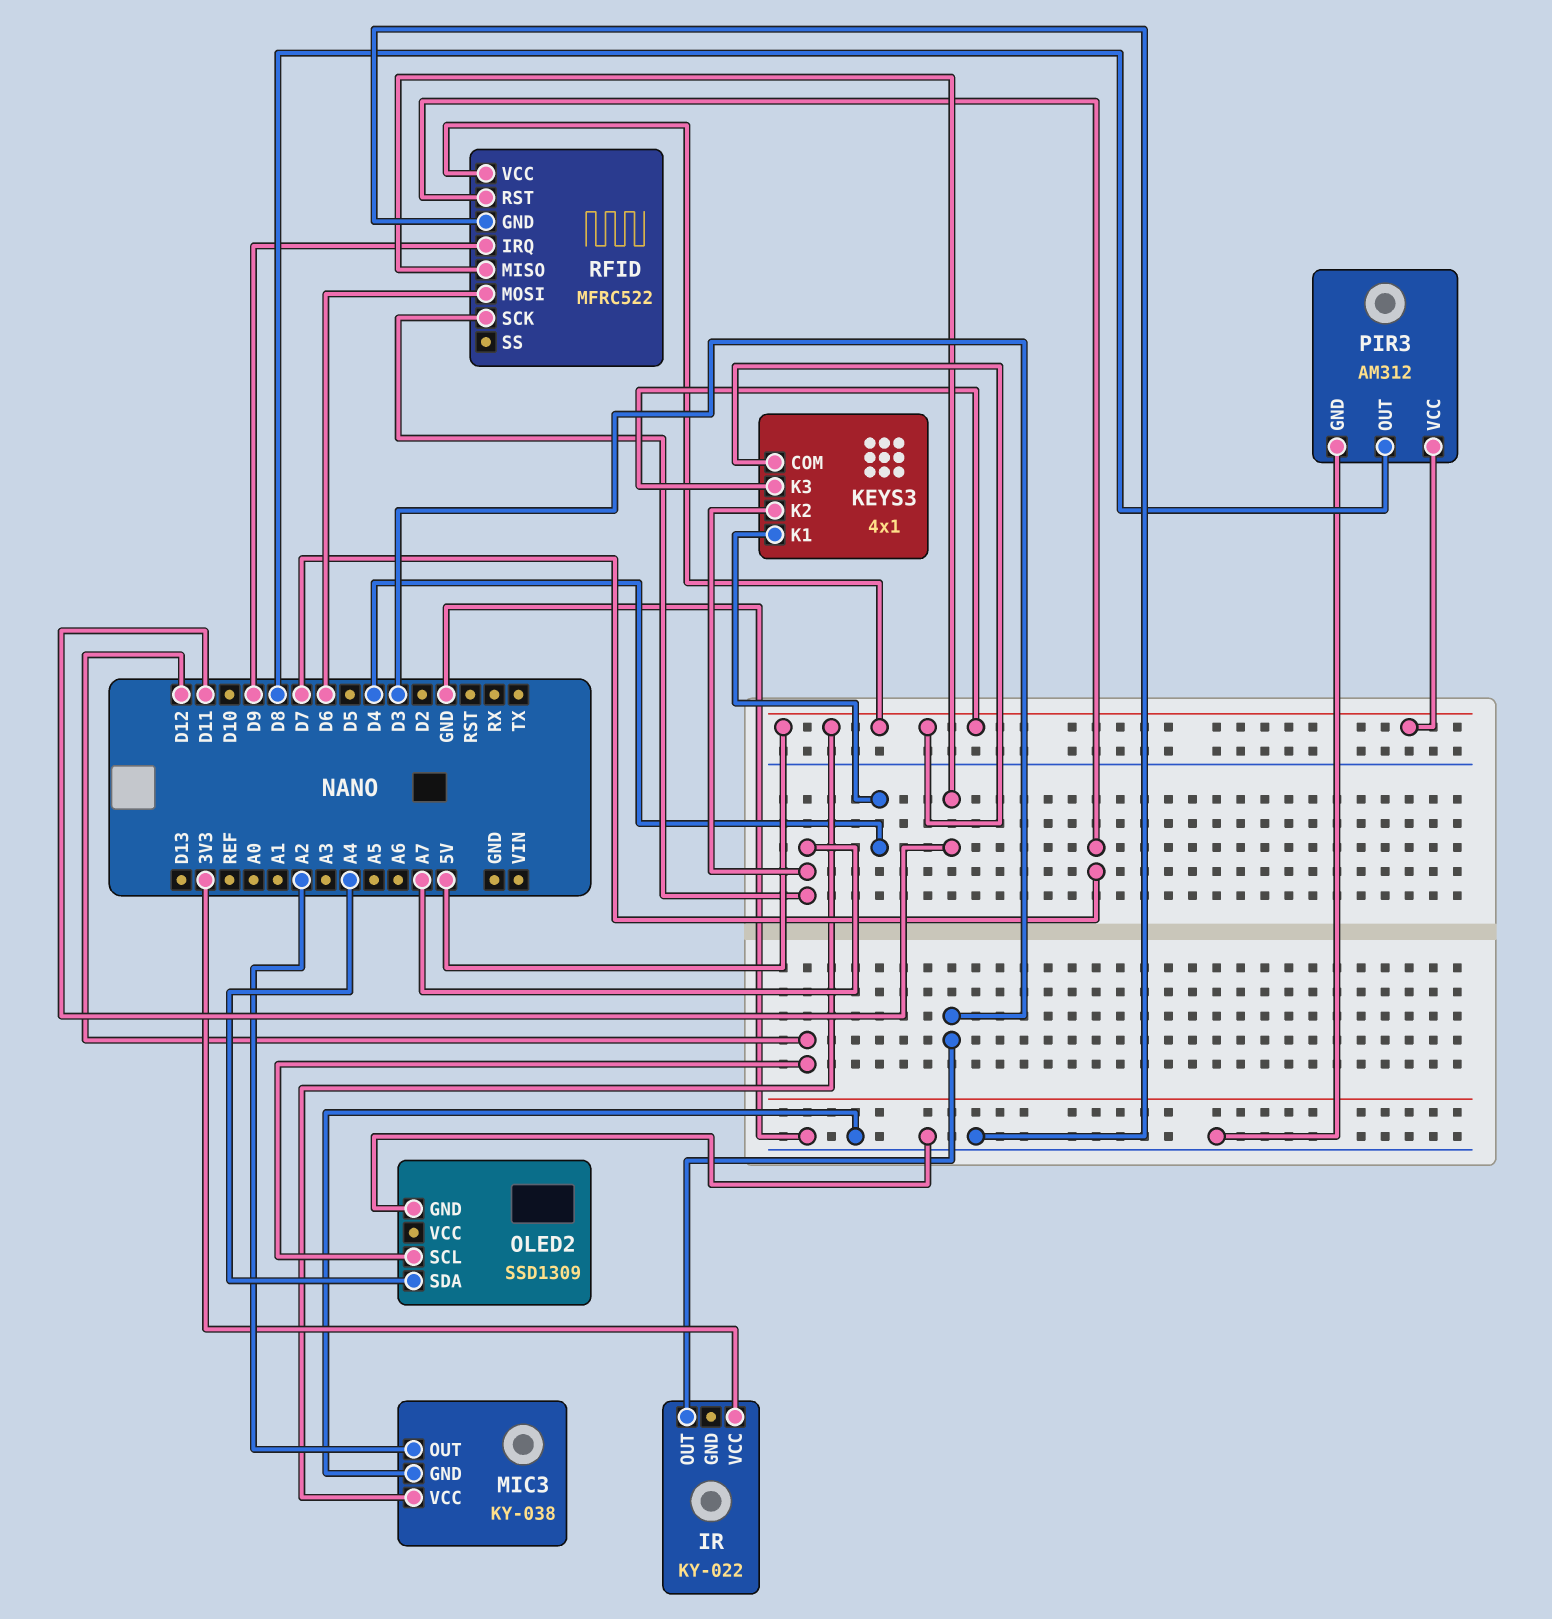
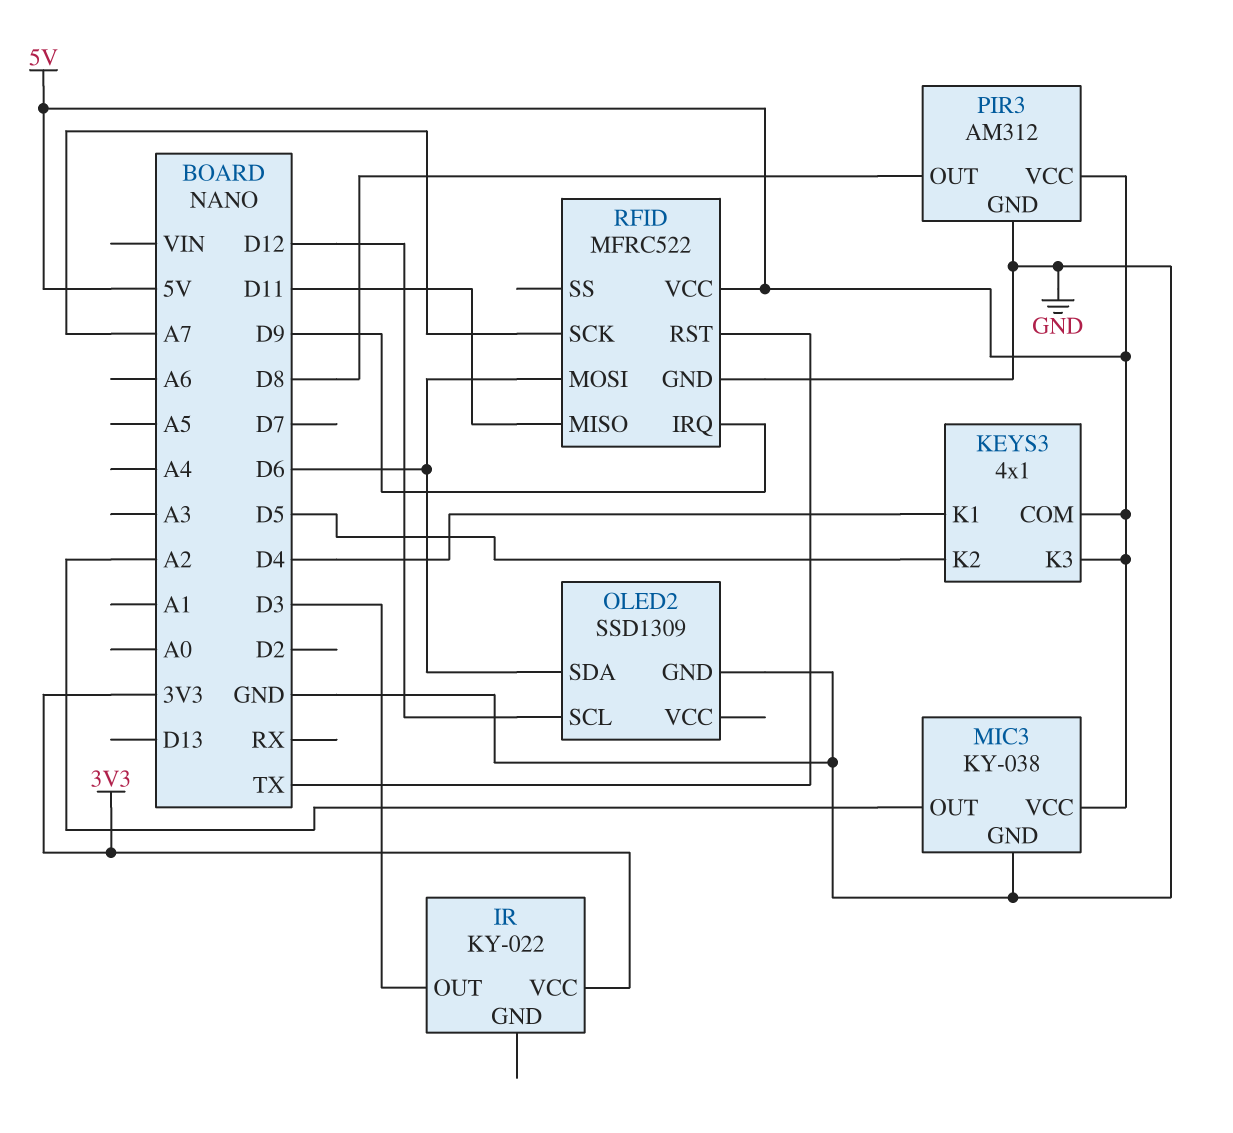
KEYS3 pin K2: A7 -> D5
OLED2 pin SDA: A4 -> D6
RFID pin RST: D7 -> TX

